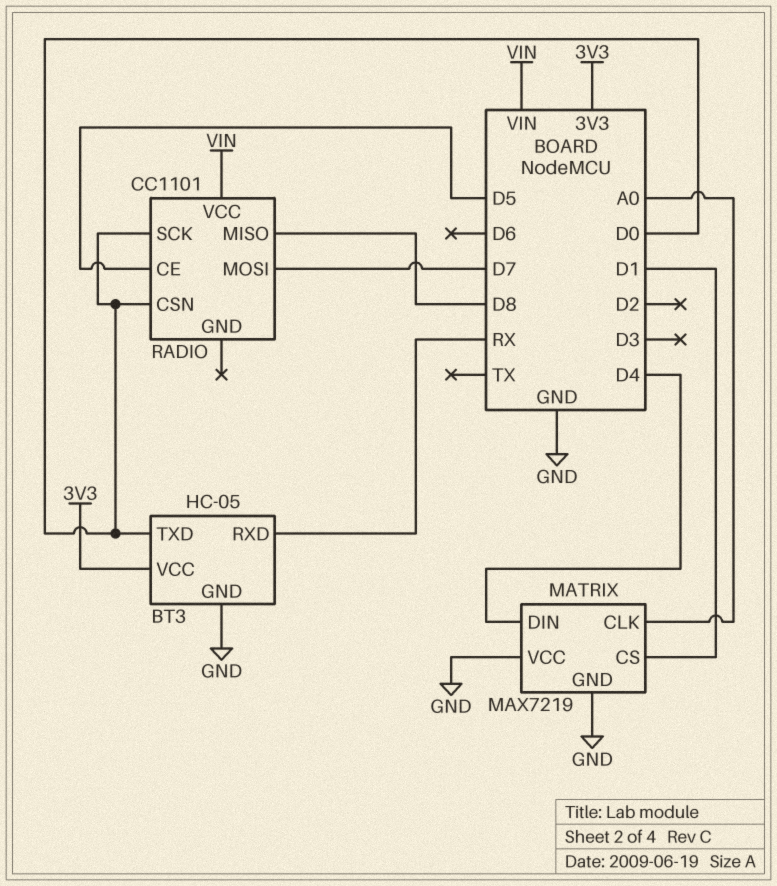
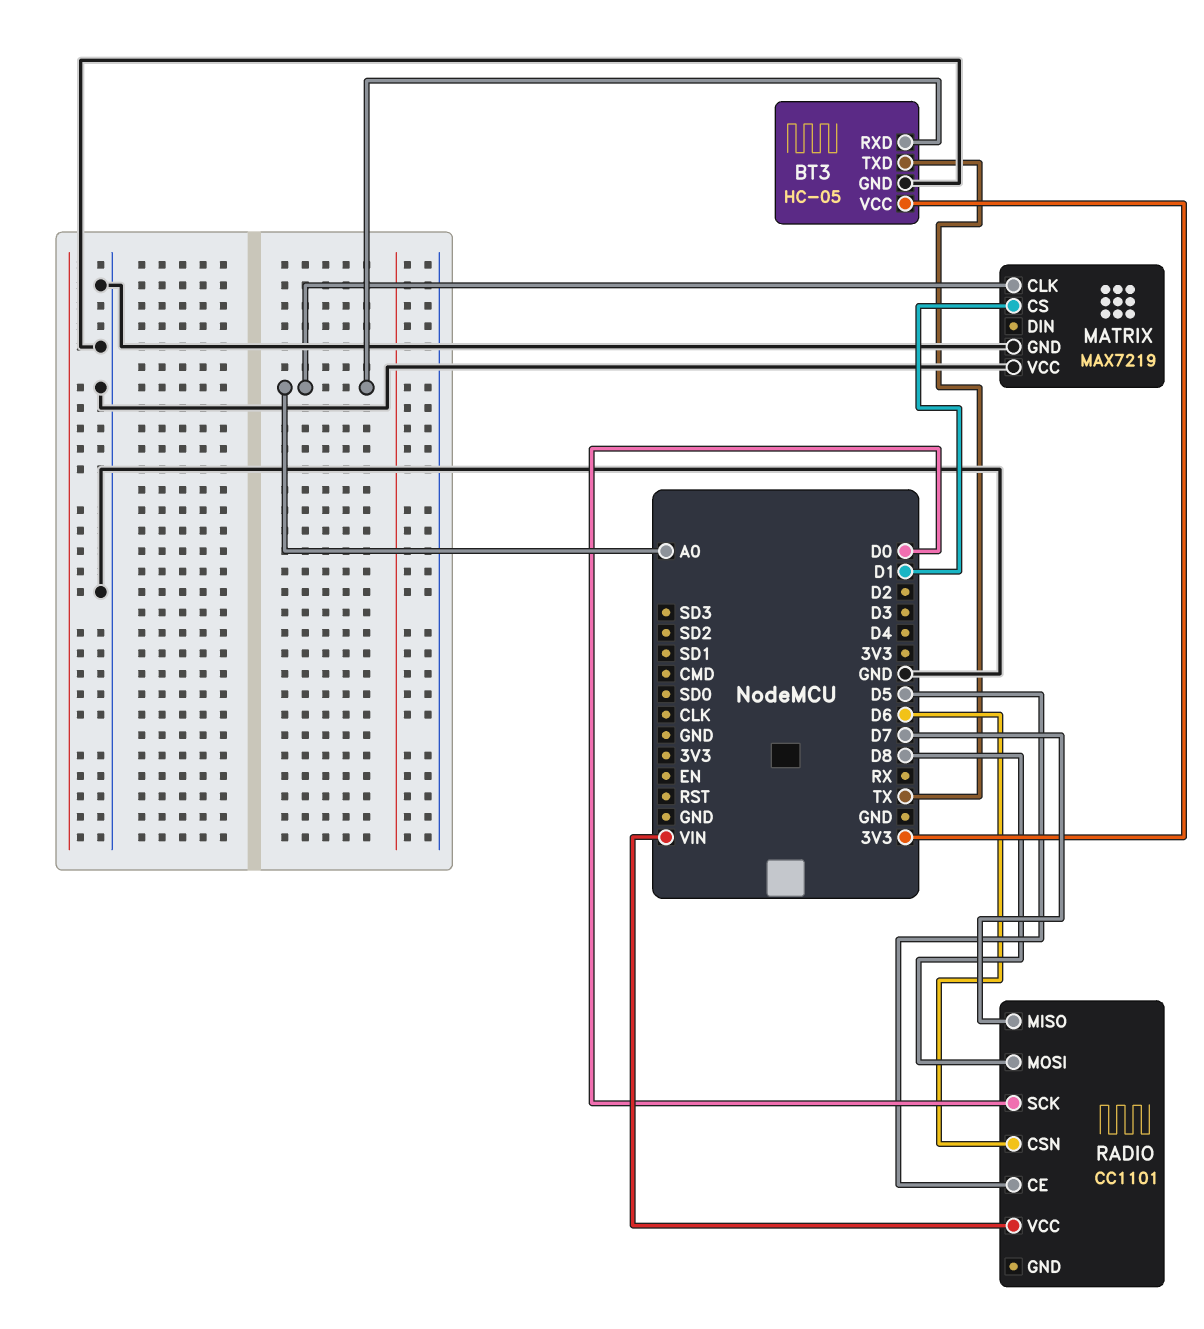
BT3 pin RXD: RX -> A0
BT3 pin TXD: D0 -> TX
MATRIX pin DIN: D4 -> none
RADIO pin CSN: D0 -> D6
RADIO pin MISO: D8 -> D7
RADIO pin MOSI: D7 -> D8

